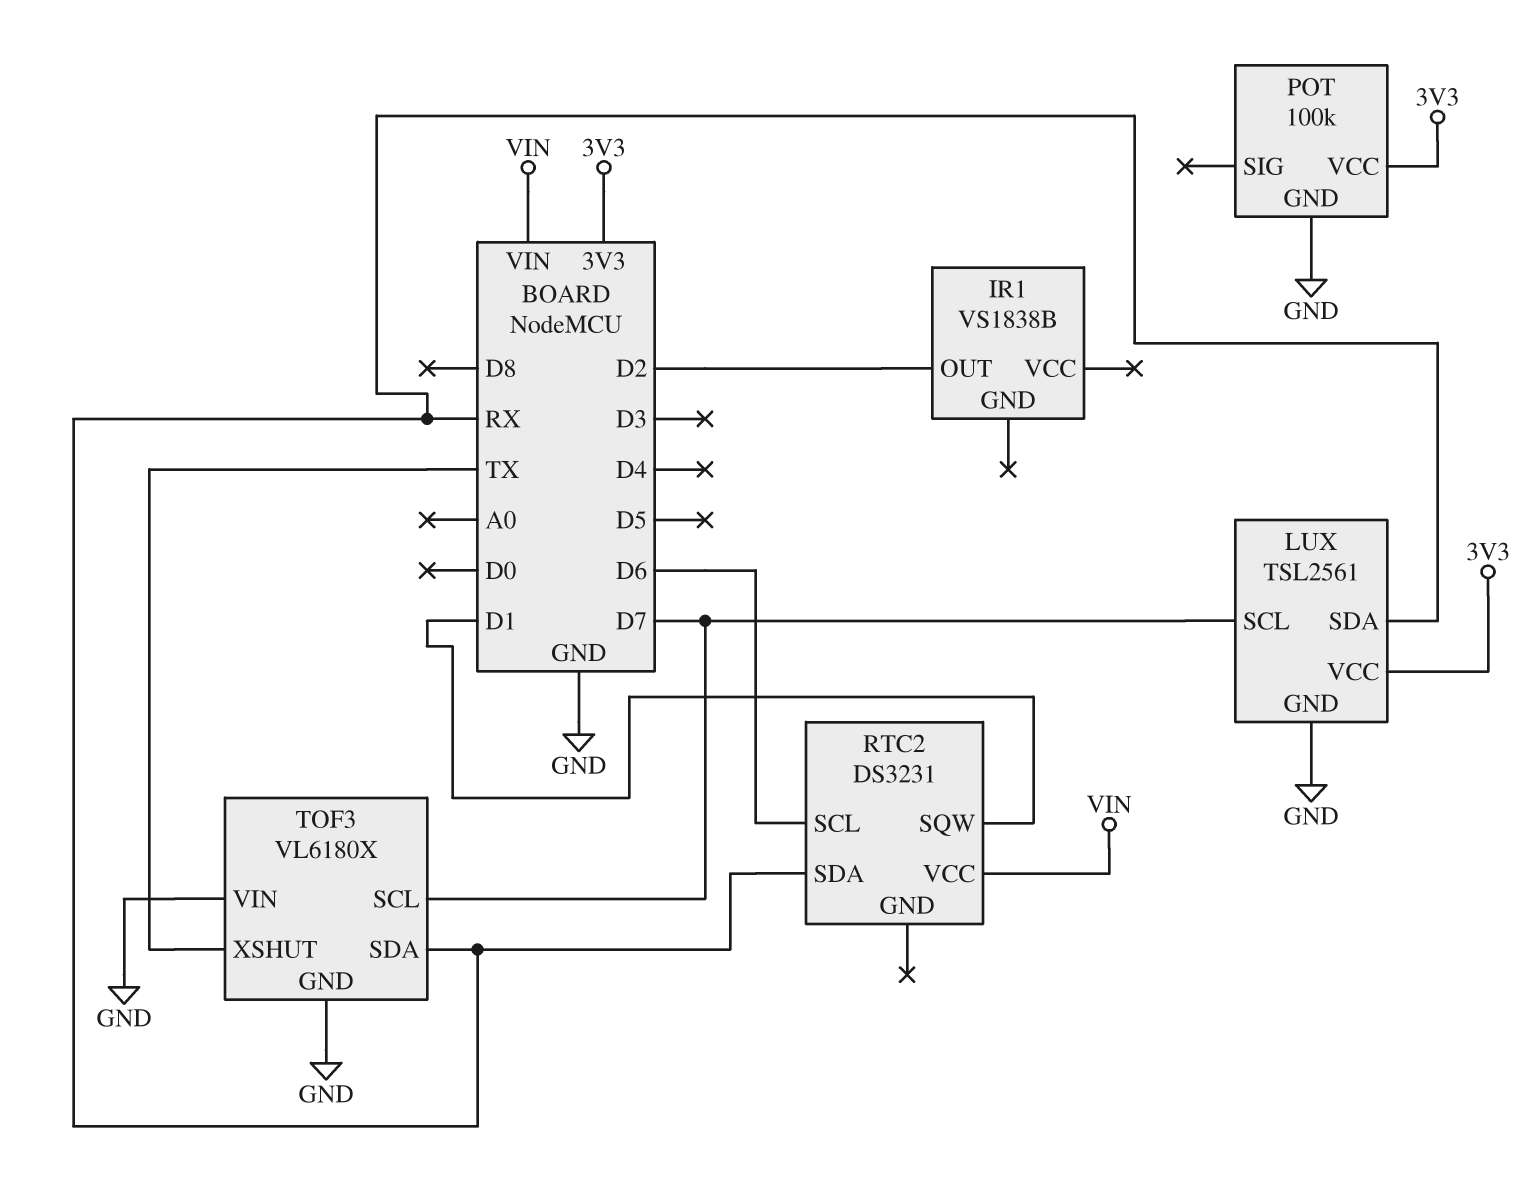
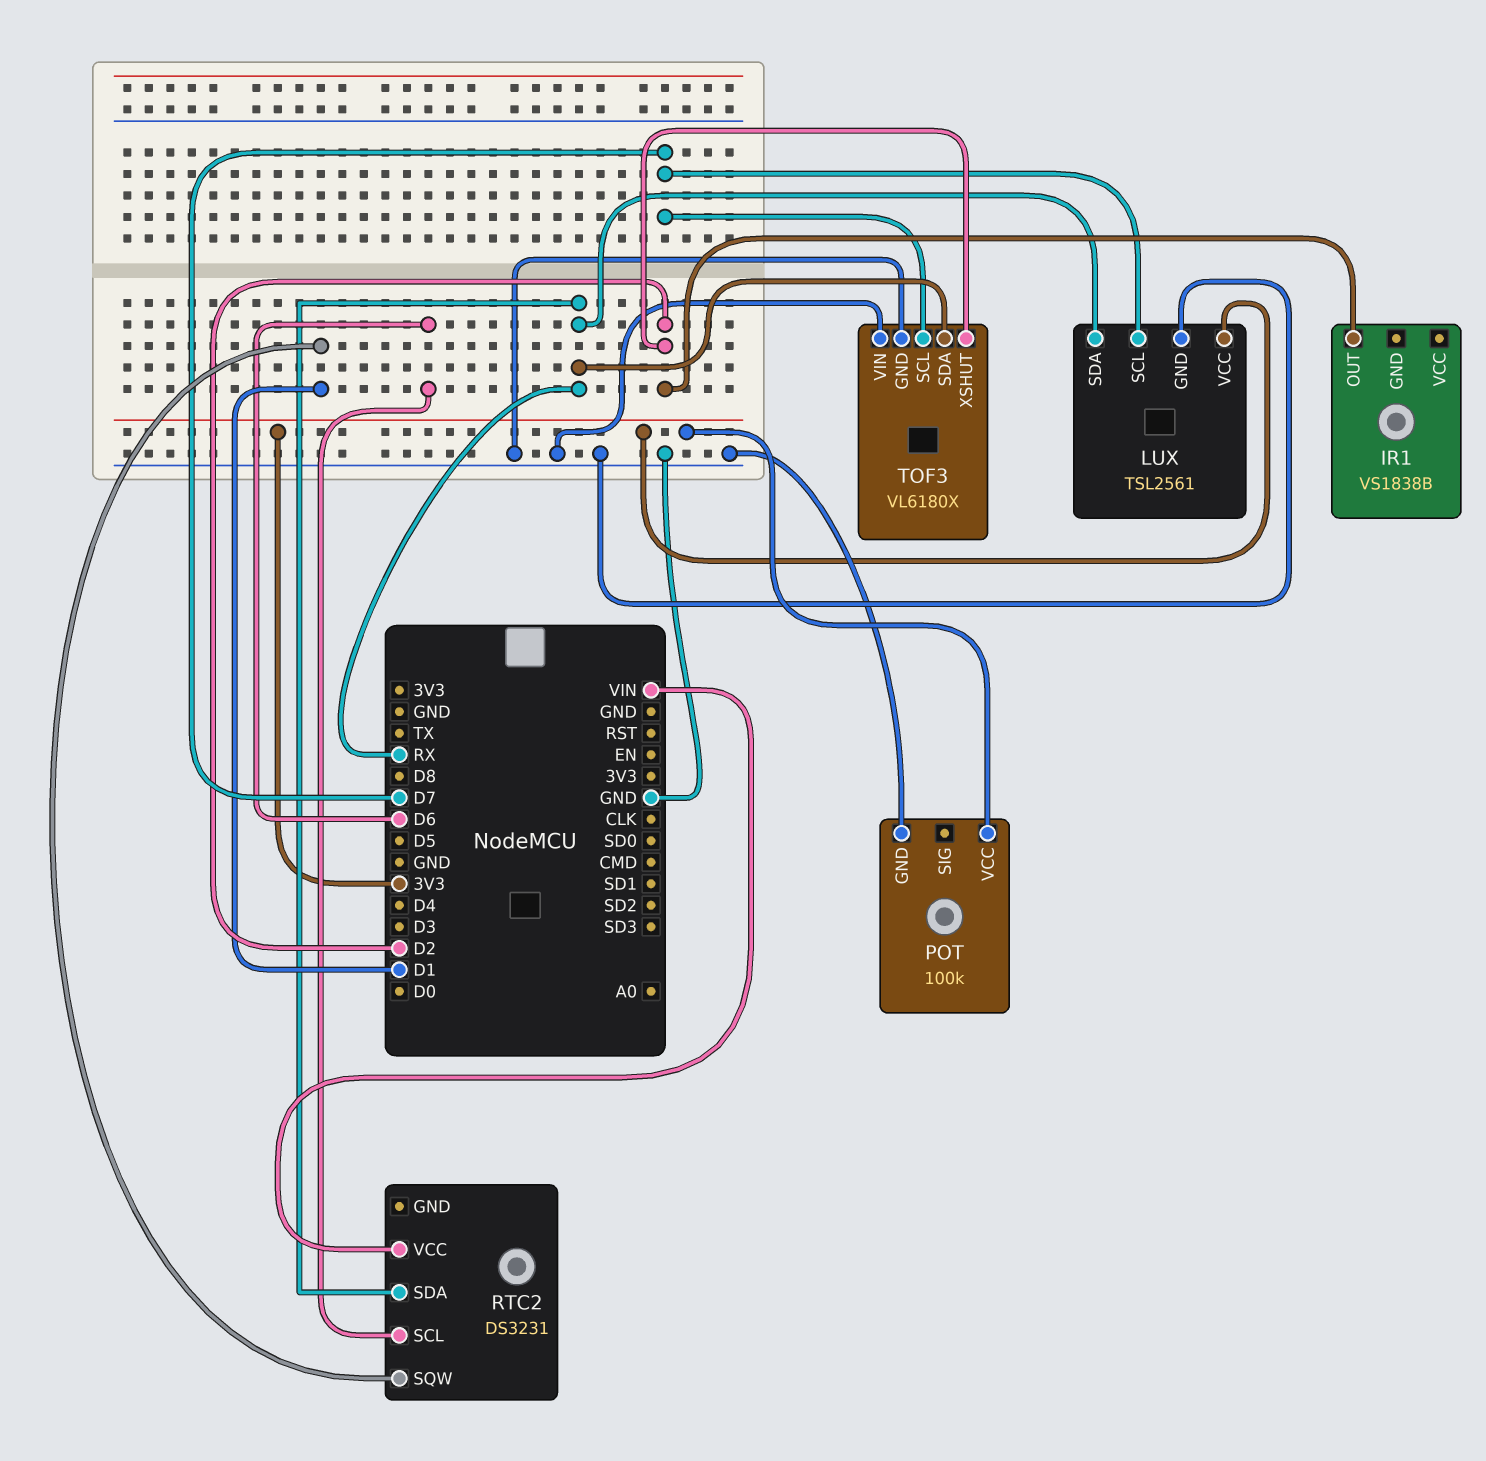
TOF3 pin XSHUT: TX -> D2

